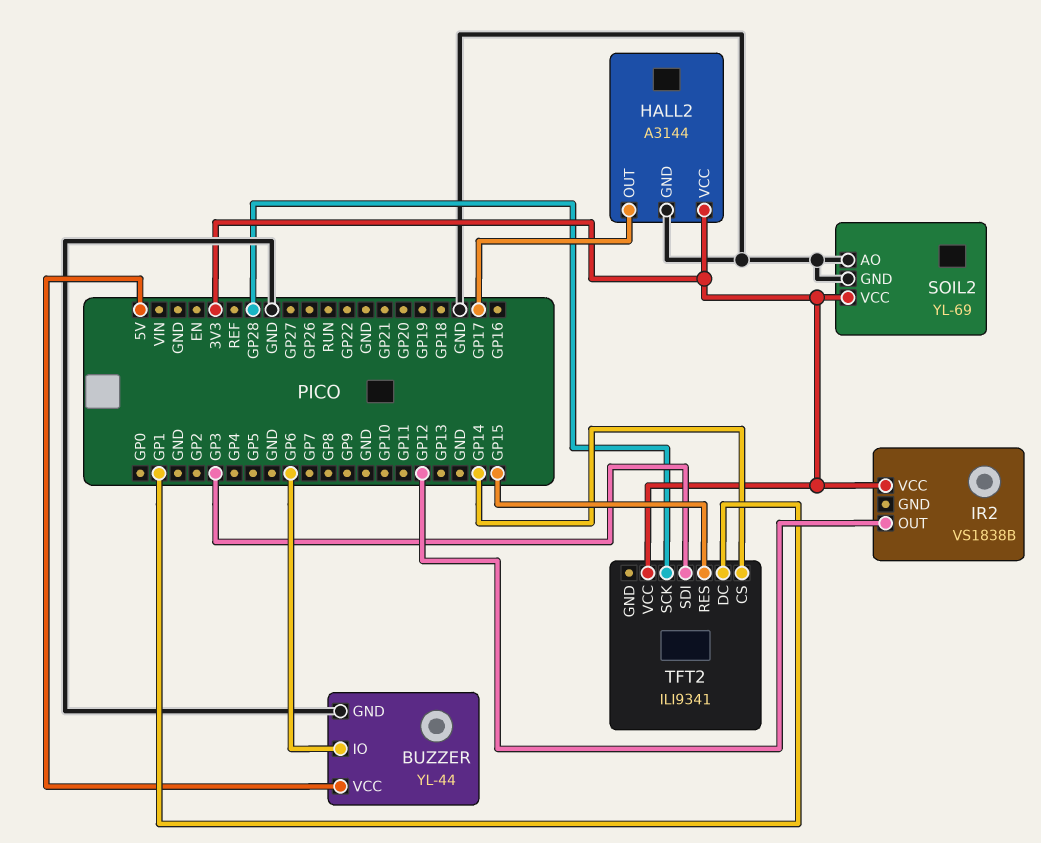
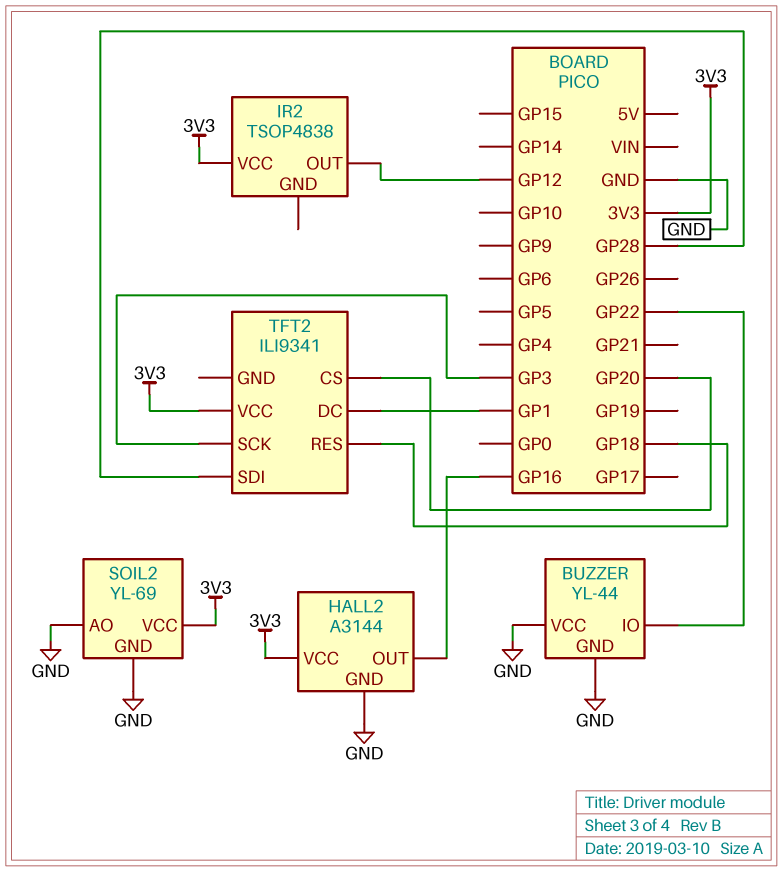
BUZZER pin IO: GP6 -> GP22
BUZZER pin VCC: 5V -> GND
HALL2 pin OUT: GP17 -> GP16
IR2: VS1838B -> TSOP4838
TFT2 pin CS: GP14 -> GP20
TFT2 pin RES: GP15 -> GP18
TFT2 pin SCK: GP28 -> GP3
TFT2 pin SDI: GP3 -> GP28

